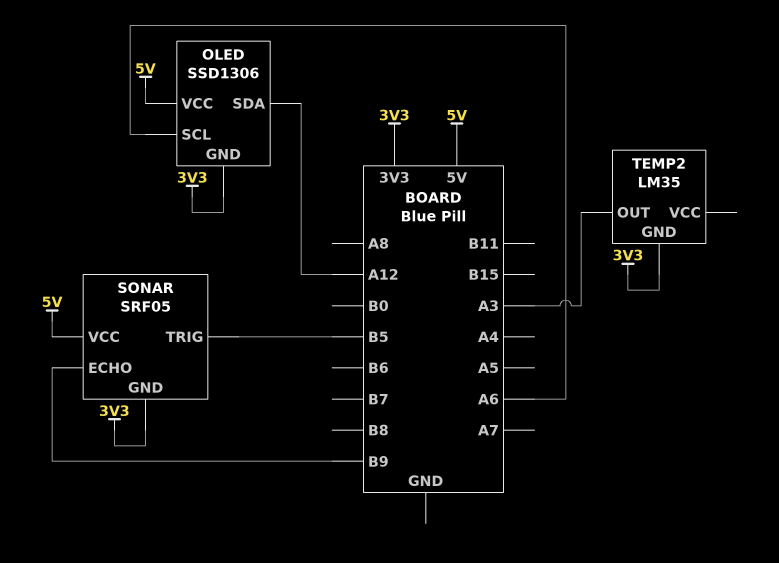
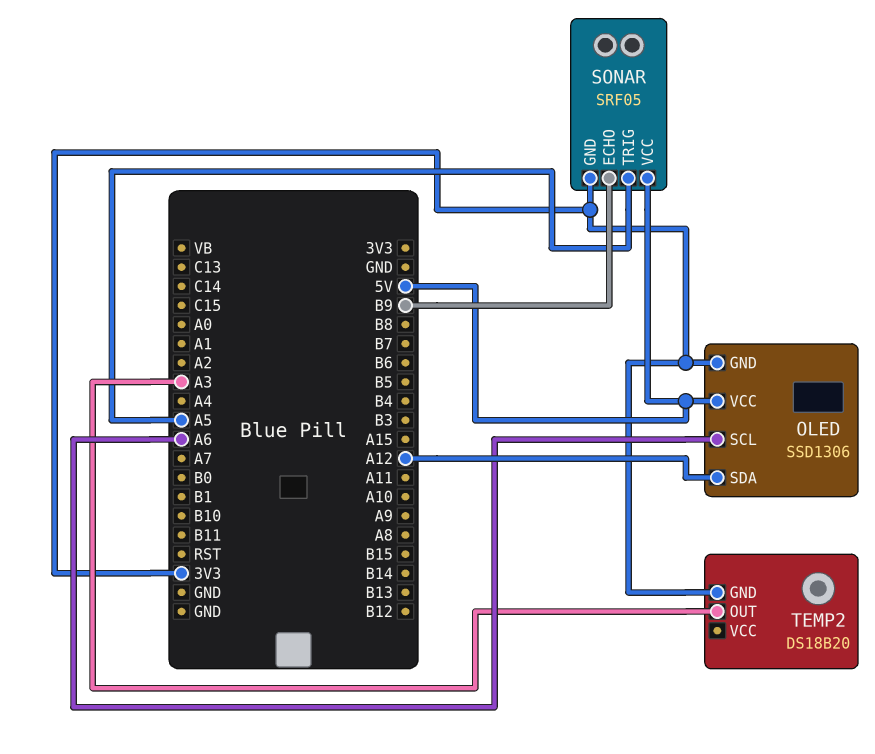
SONAR pin TRIG: B5 -> A5
TEMP2: LM35 -> DS18B20

